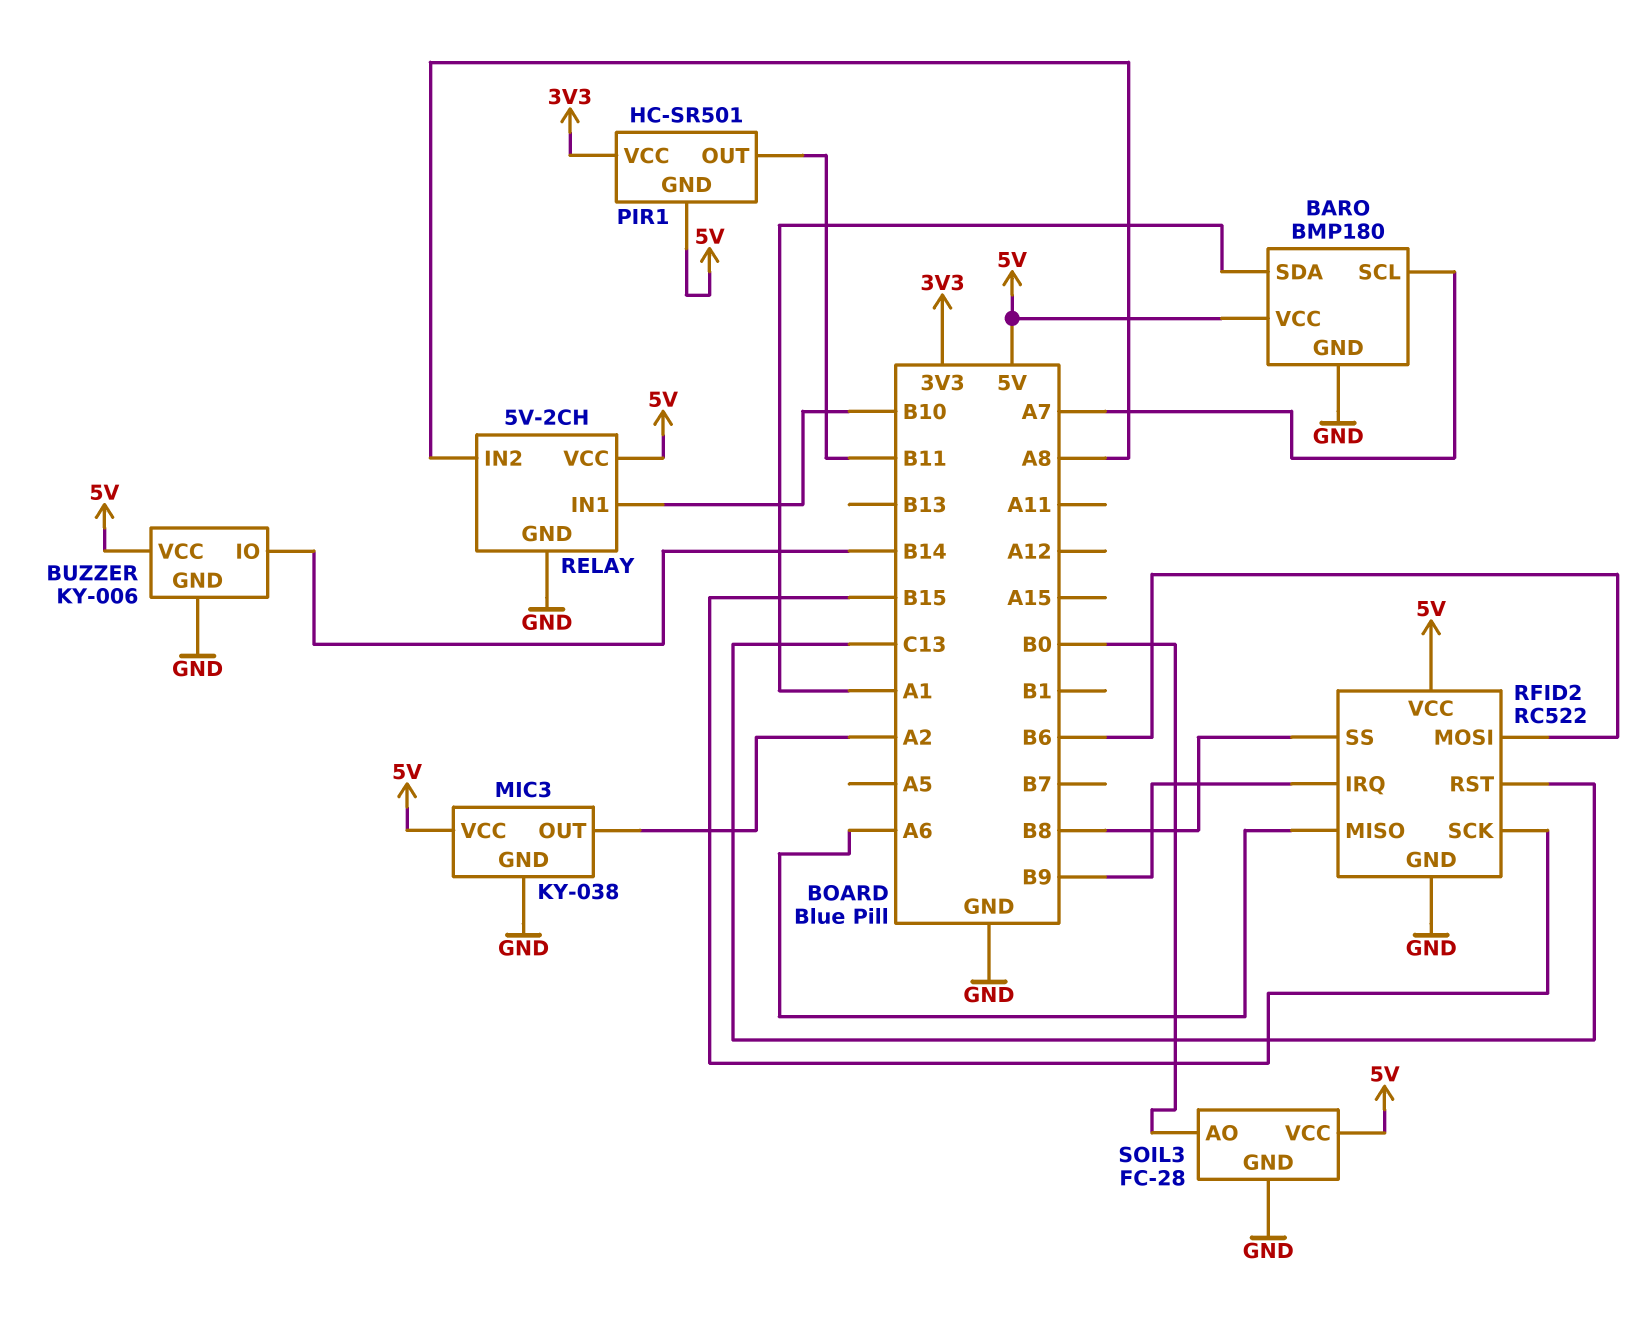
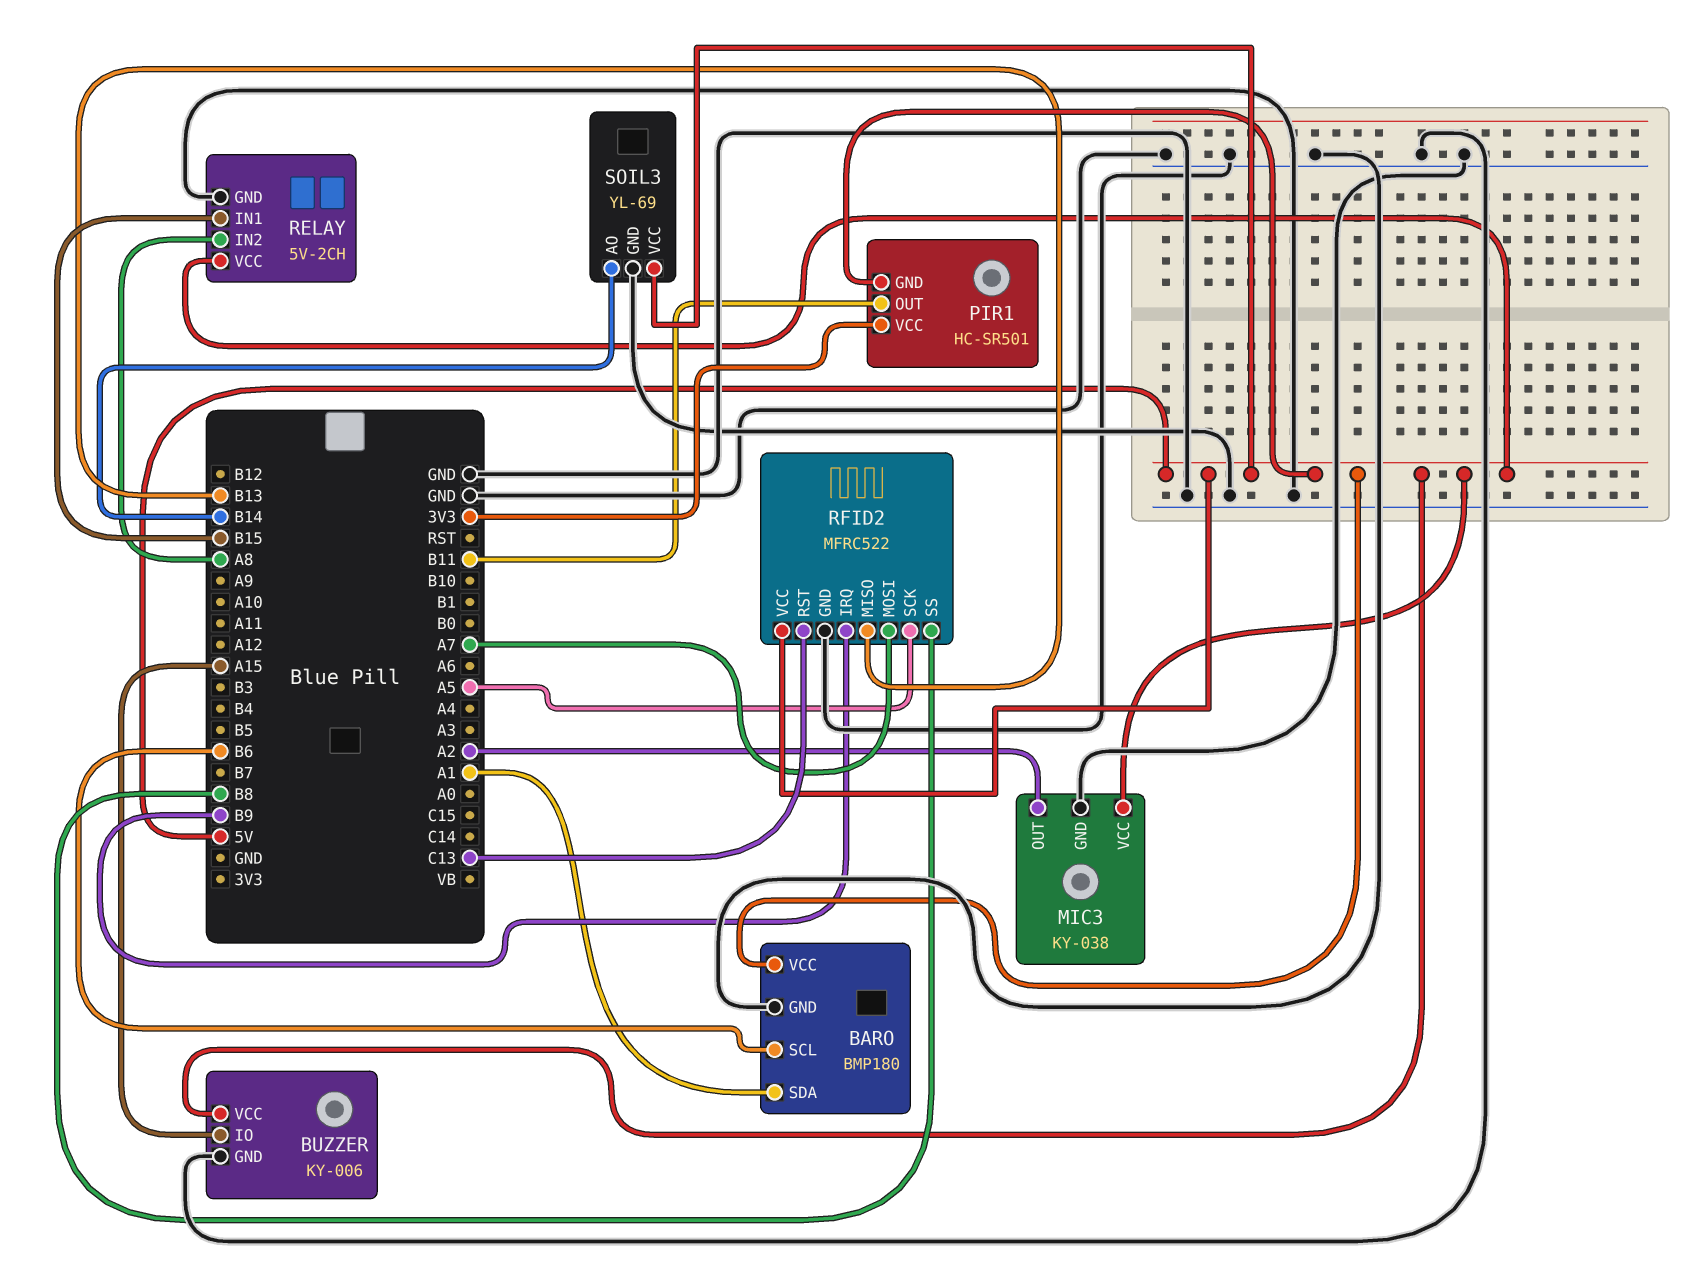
BARO pin SCL: A7 -> B6
BUZZER pin IO: B14 -> A15
RELAY pin IN1: B10 -> B15
RFID2: RC522 -> MFRC522
RFID2 pin MISO: A6 -> B13
RFID2 pin MOSI: B6 -> A7
RFID2 pin SCK: B15 -> A5
SOIL3: FC-28 -> YL-69
SOIL3 pin AO: B0 -> B14

